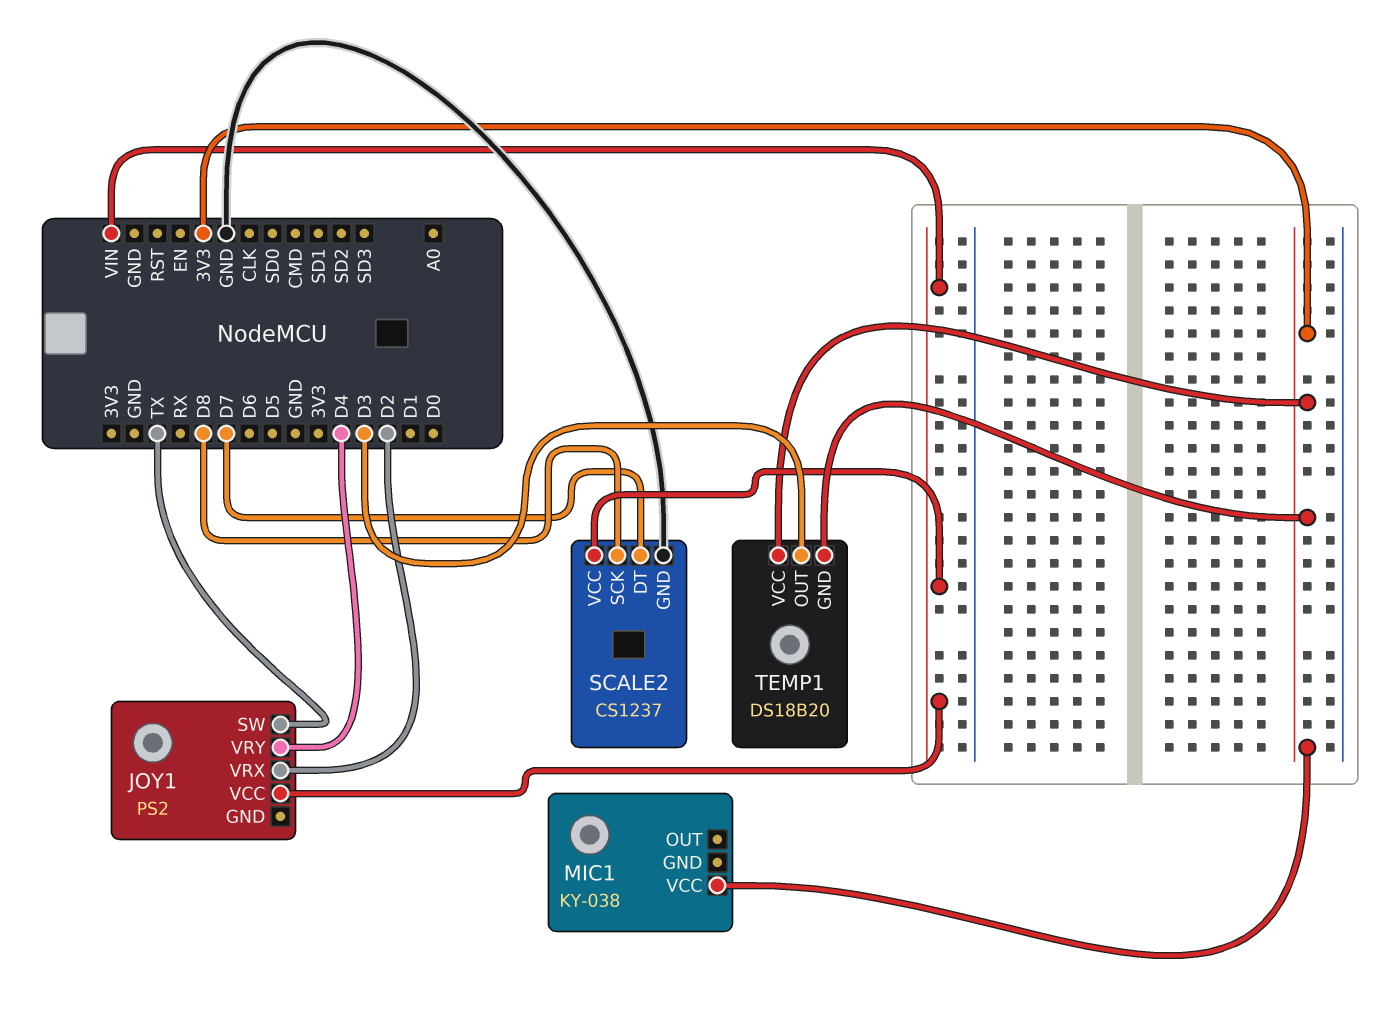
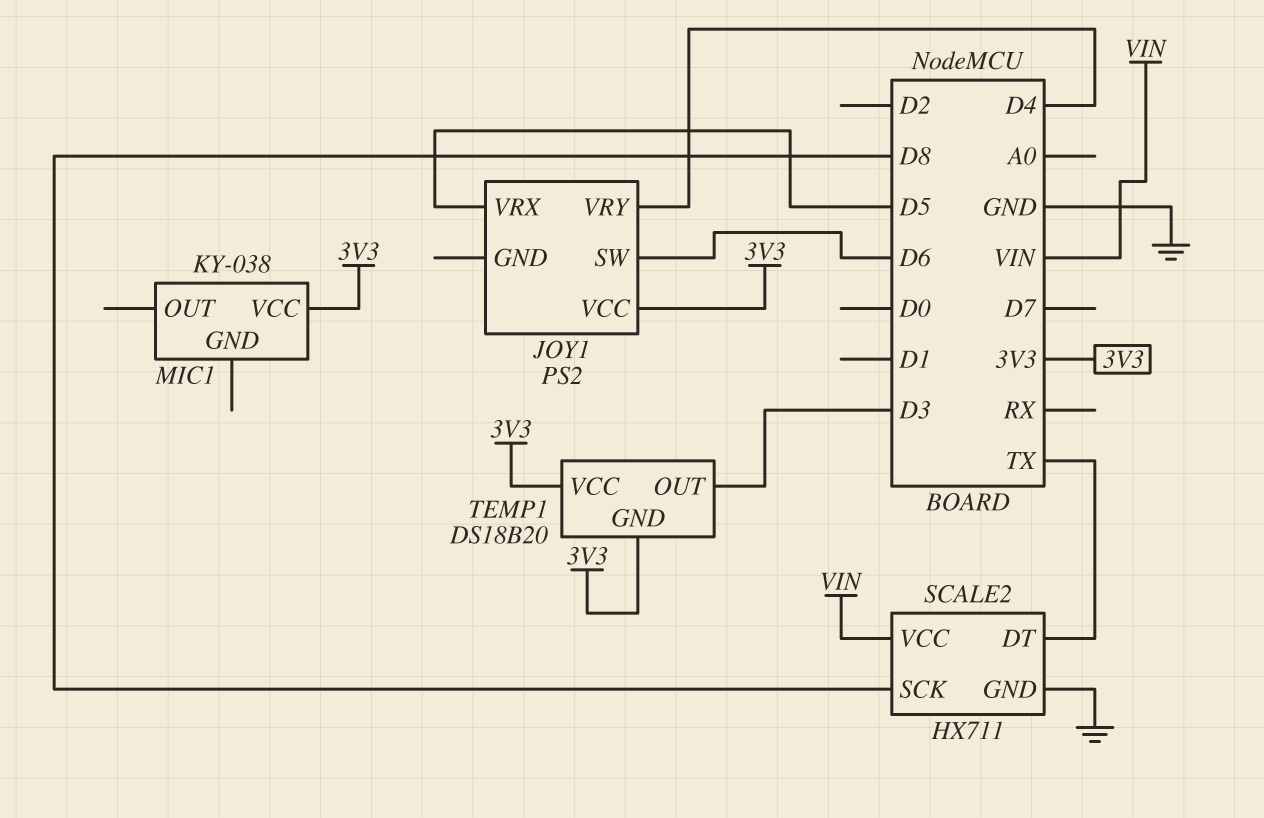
JOY1 pin SW: TX -> D6
JOY1 pin VCC: VIN -> 3V3
JOY1 pin VRX: D2 -> D5
SCALE2: CS1237 -> HX711
SCALE2 pin DT: D7 -> TX

